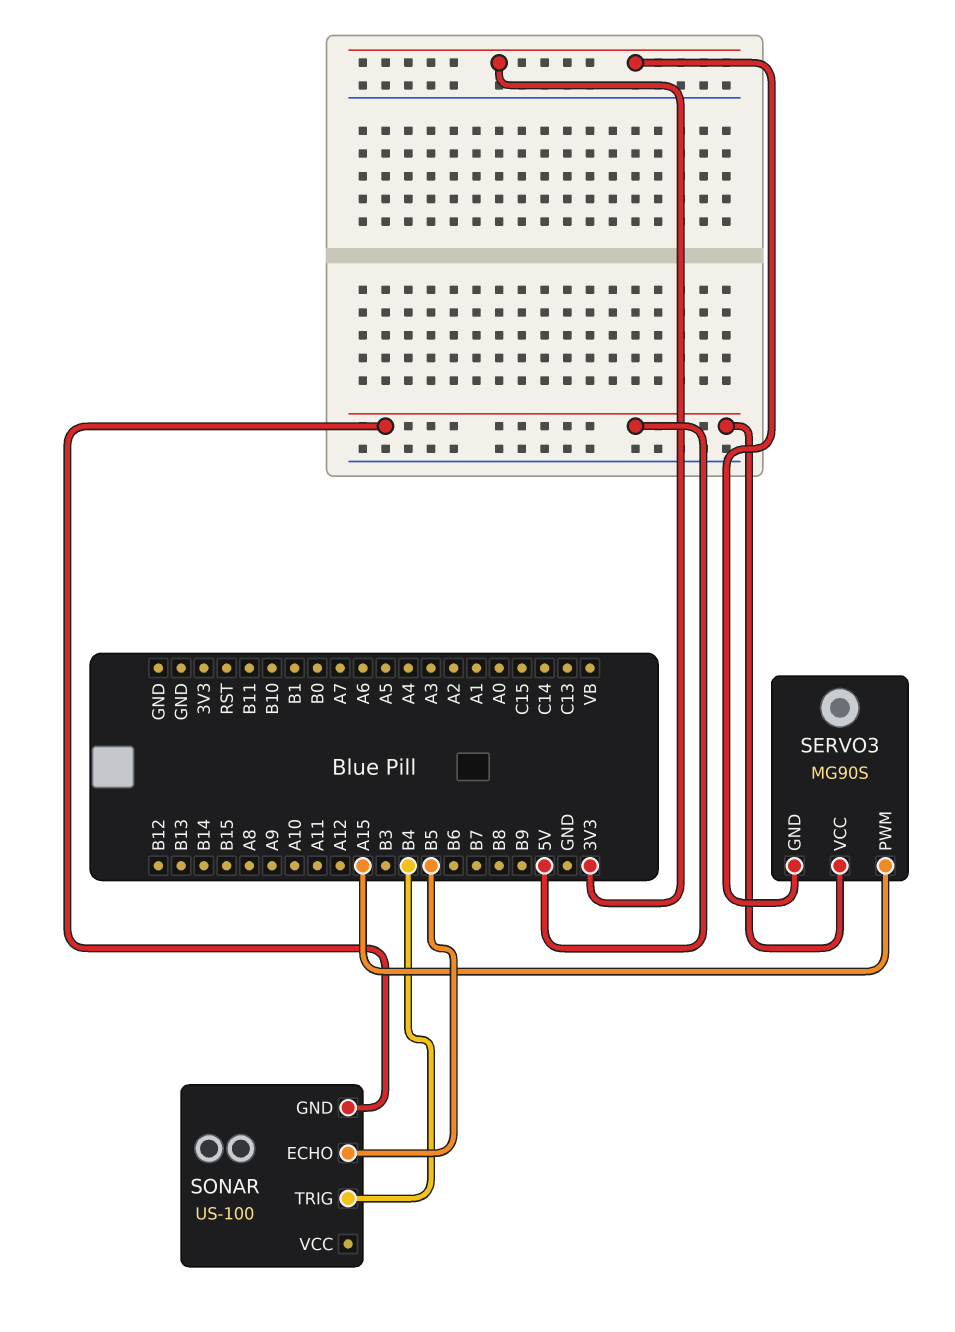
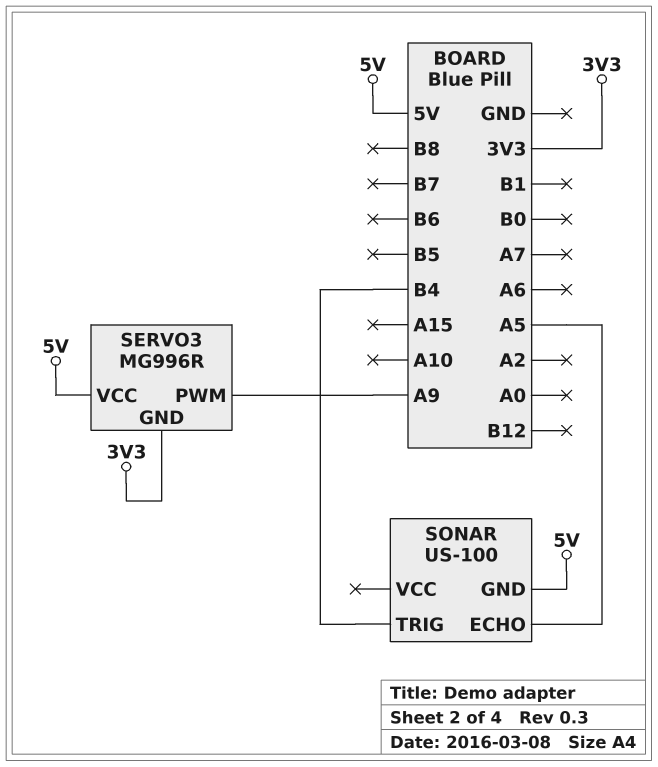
SERVO3: MG90S -> MG996R
SERVO3 pin PWM: A15 -> A9
SONAR pin ECHO: B5 -> A5

